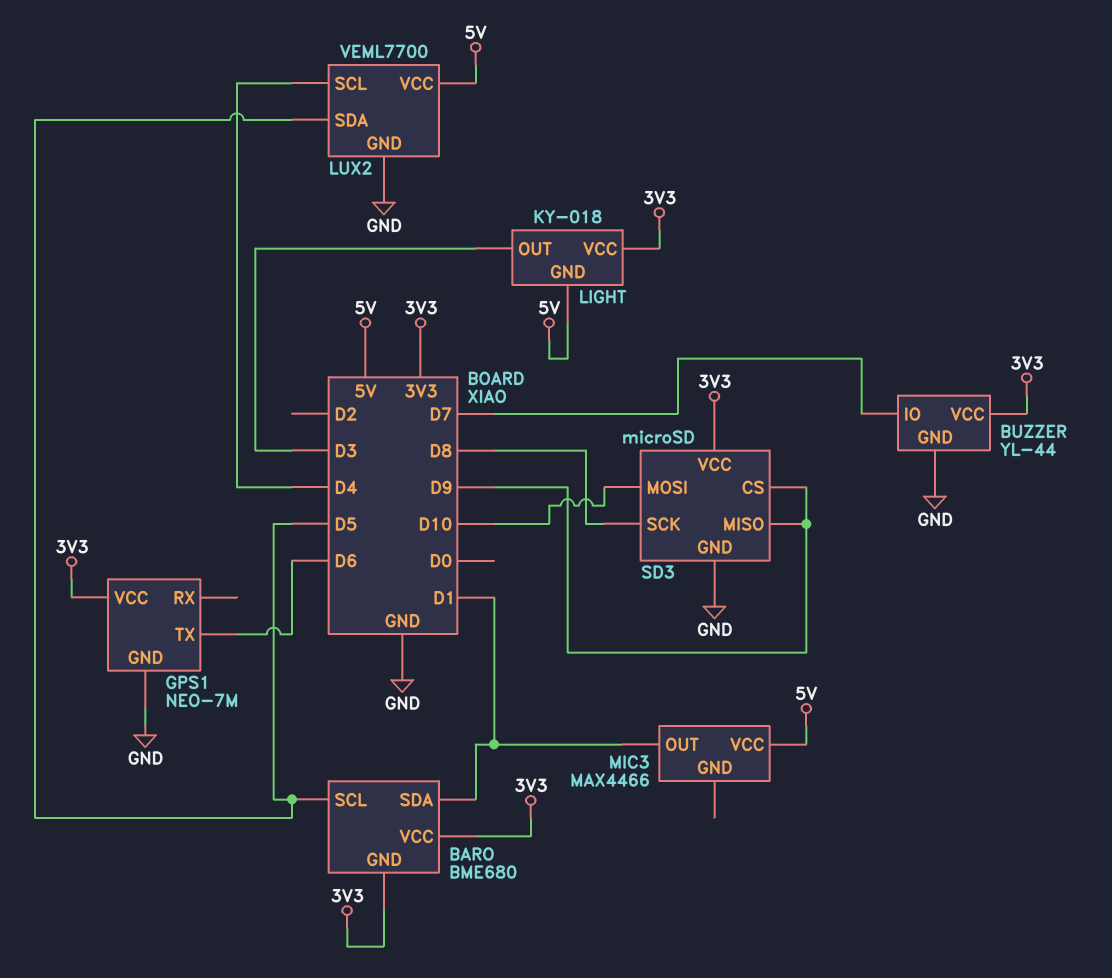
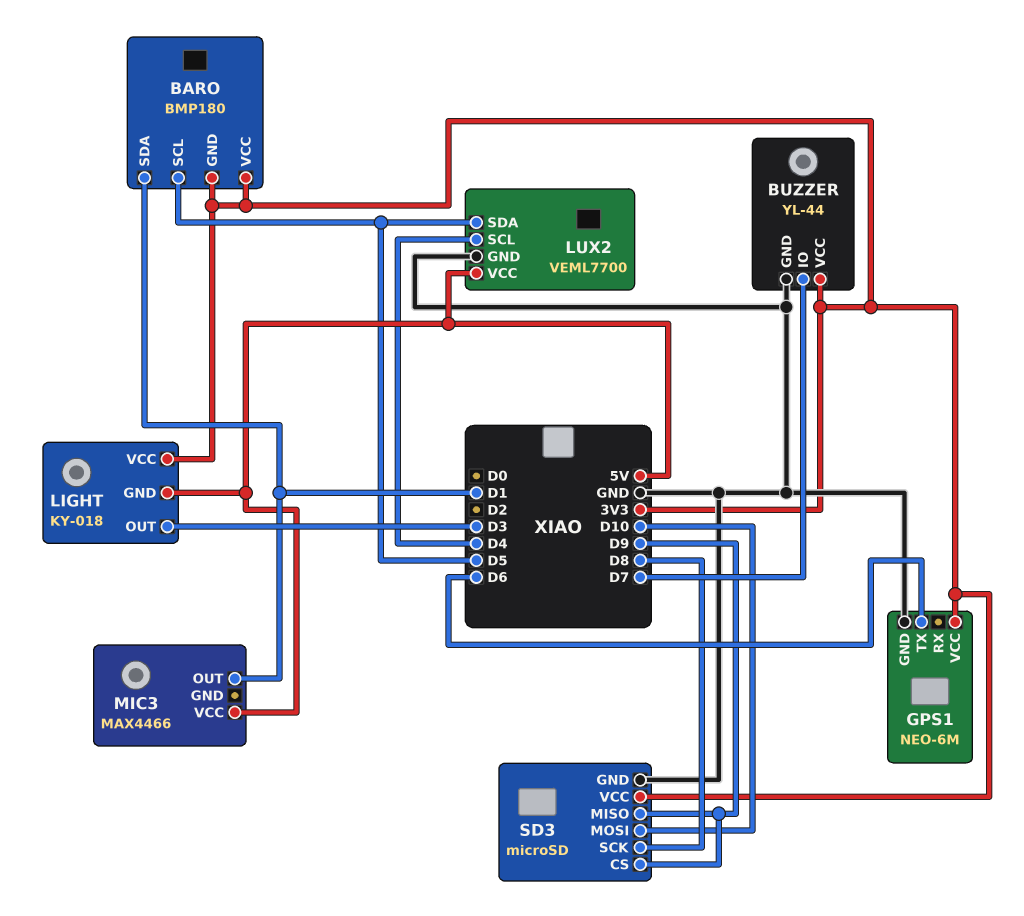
BARO: BME680 -> BMP180
GPS1: NEO-7M -> NEO-6M

